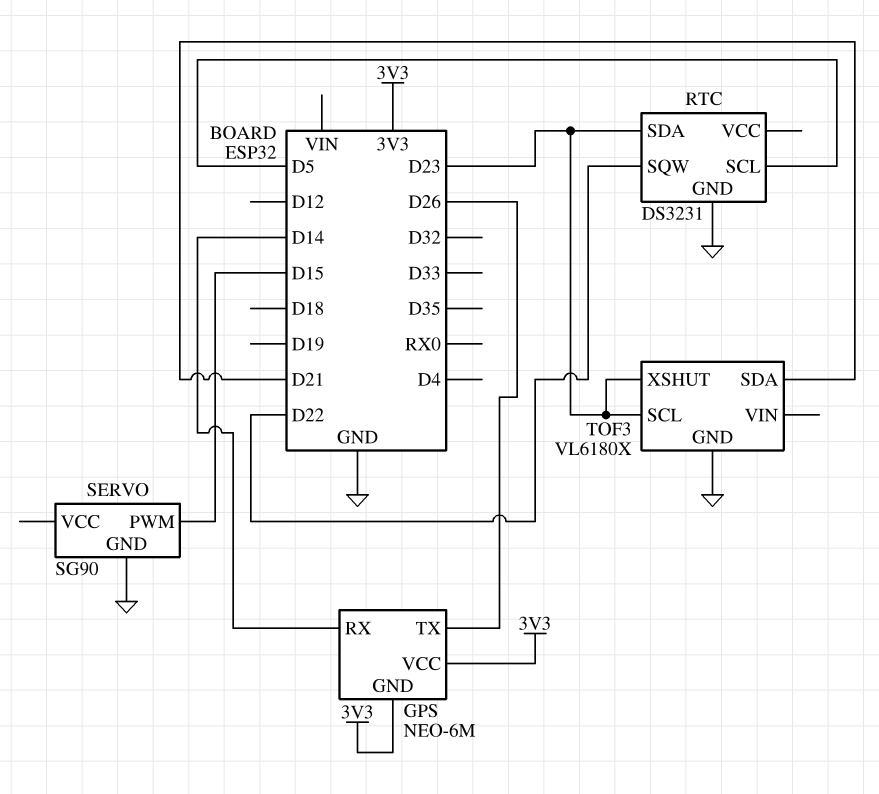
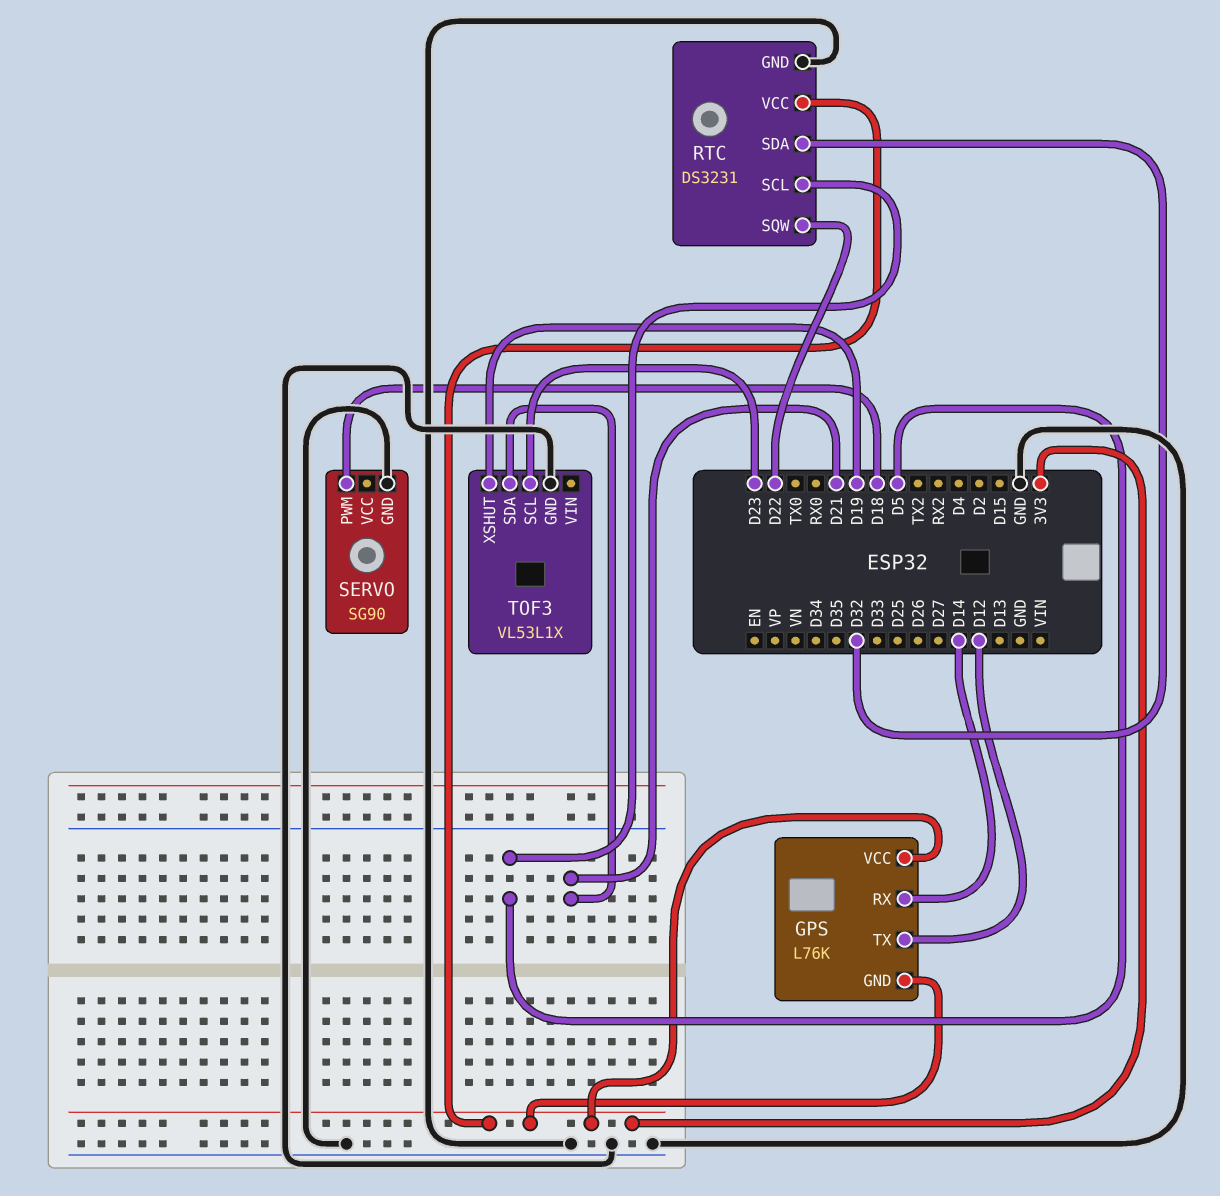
GPS: NEO-6M -> L76K
GPS pin TX: D26 -> D12
RTC pin SDA: D23 -> D32
RTC pin VCC: none -> 3V3
SERVO pin PWM: D15 -> D18
TOF3: VL6180X -> VL53L1X
TOF3 pin XSHUT: D23 -> D19

